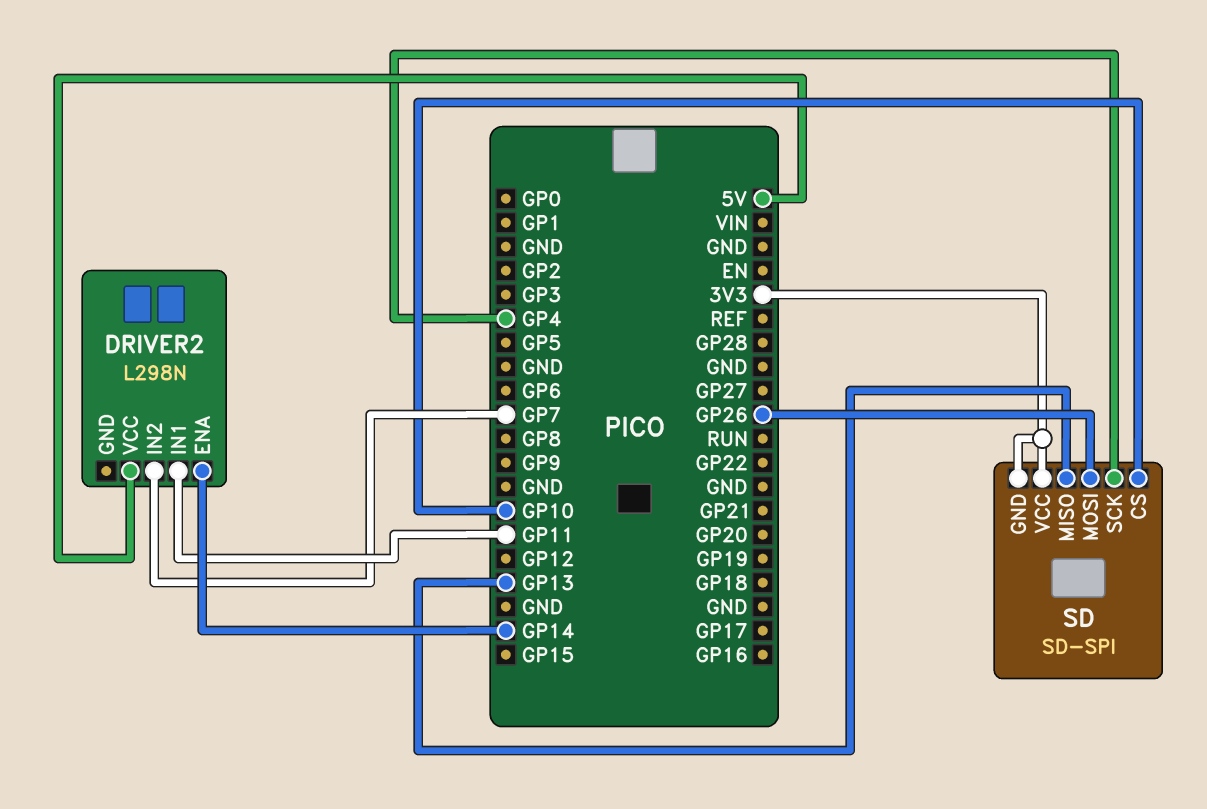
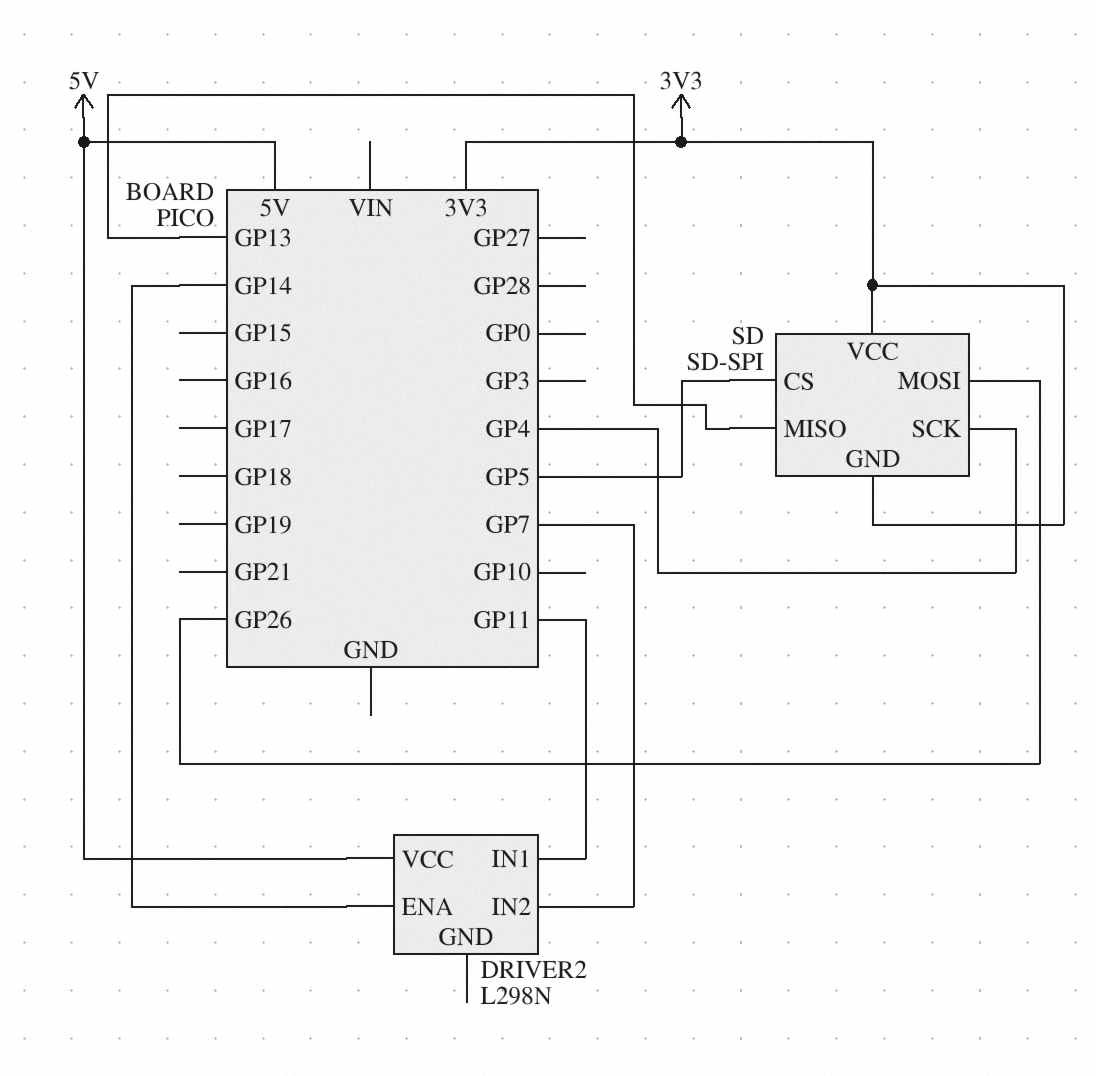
SD pin CS: GP10 -> GP5

